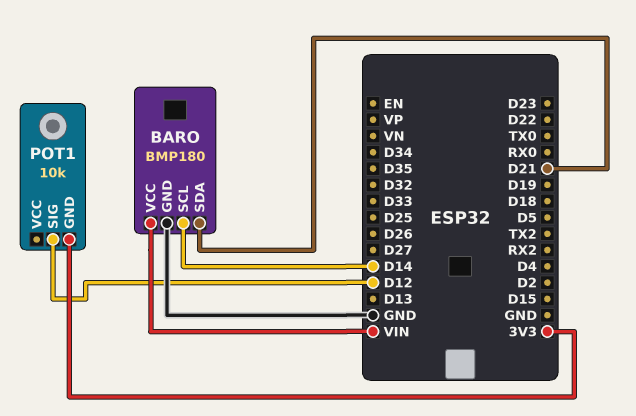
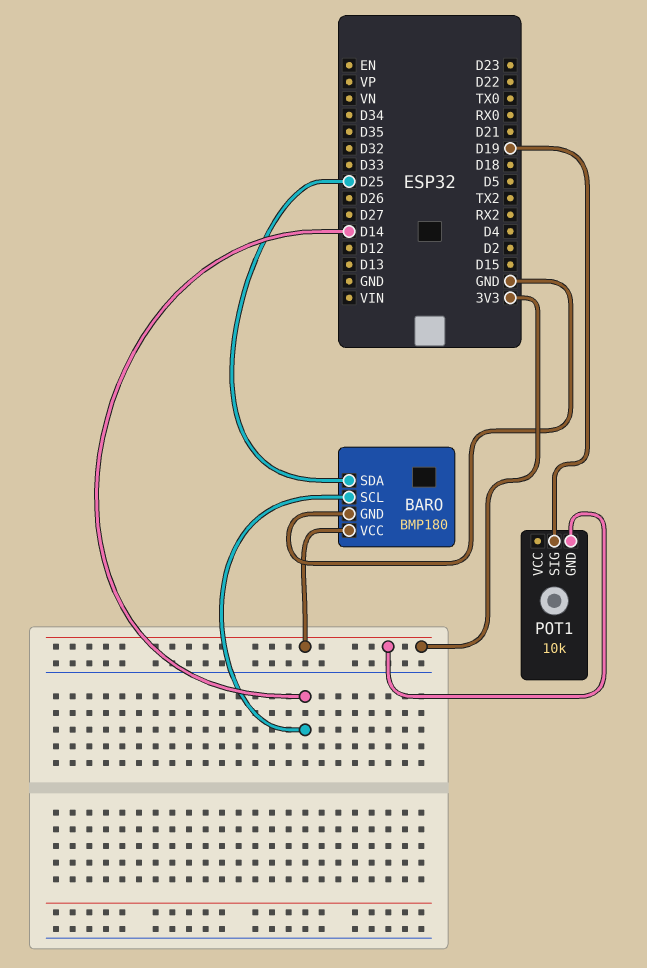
BARO pin SDA: D21 -> D25
BARO pin VCC: VIN -> 3V3
POT1 pin SIG: D12 -> D19

